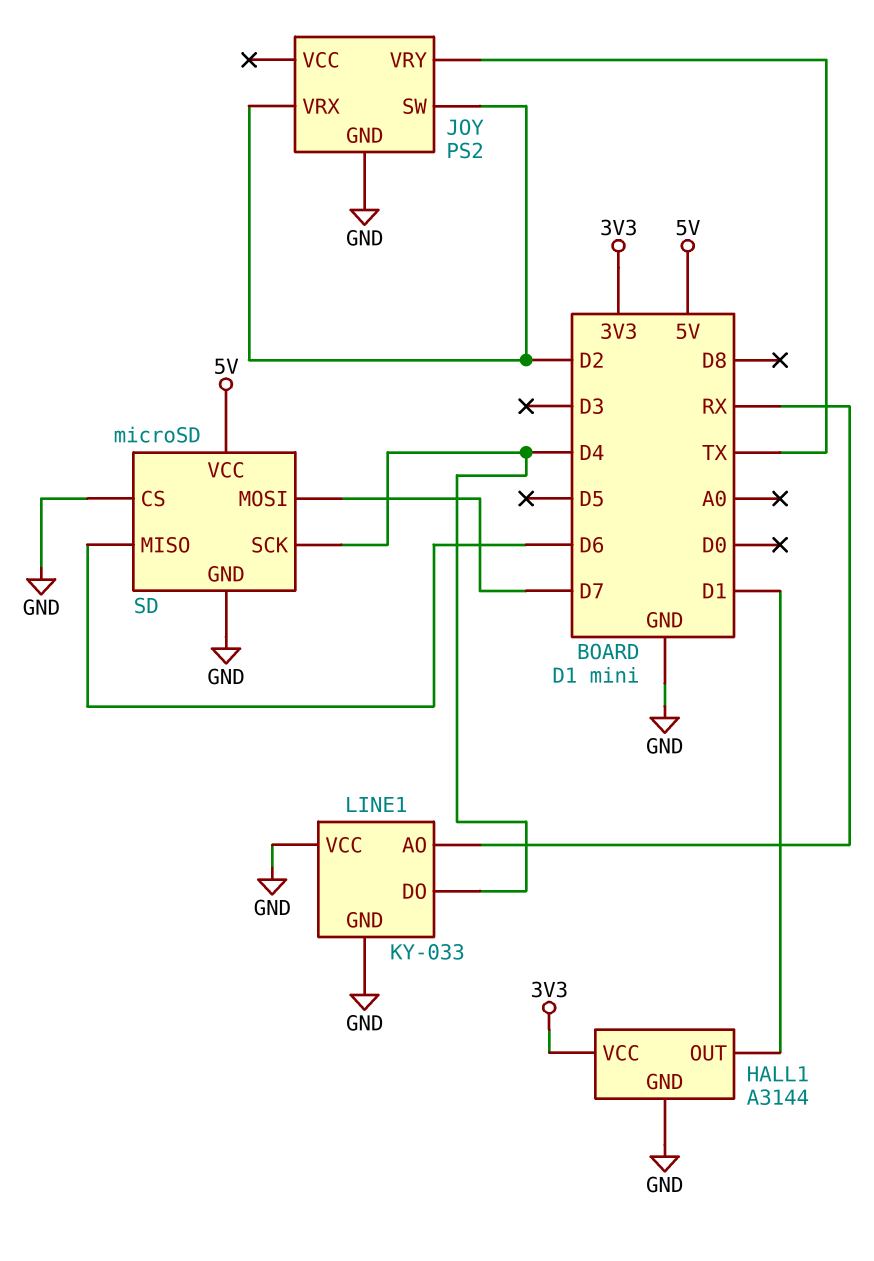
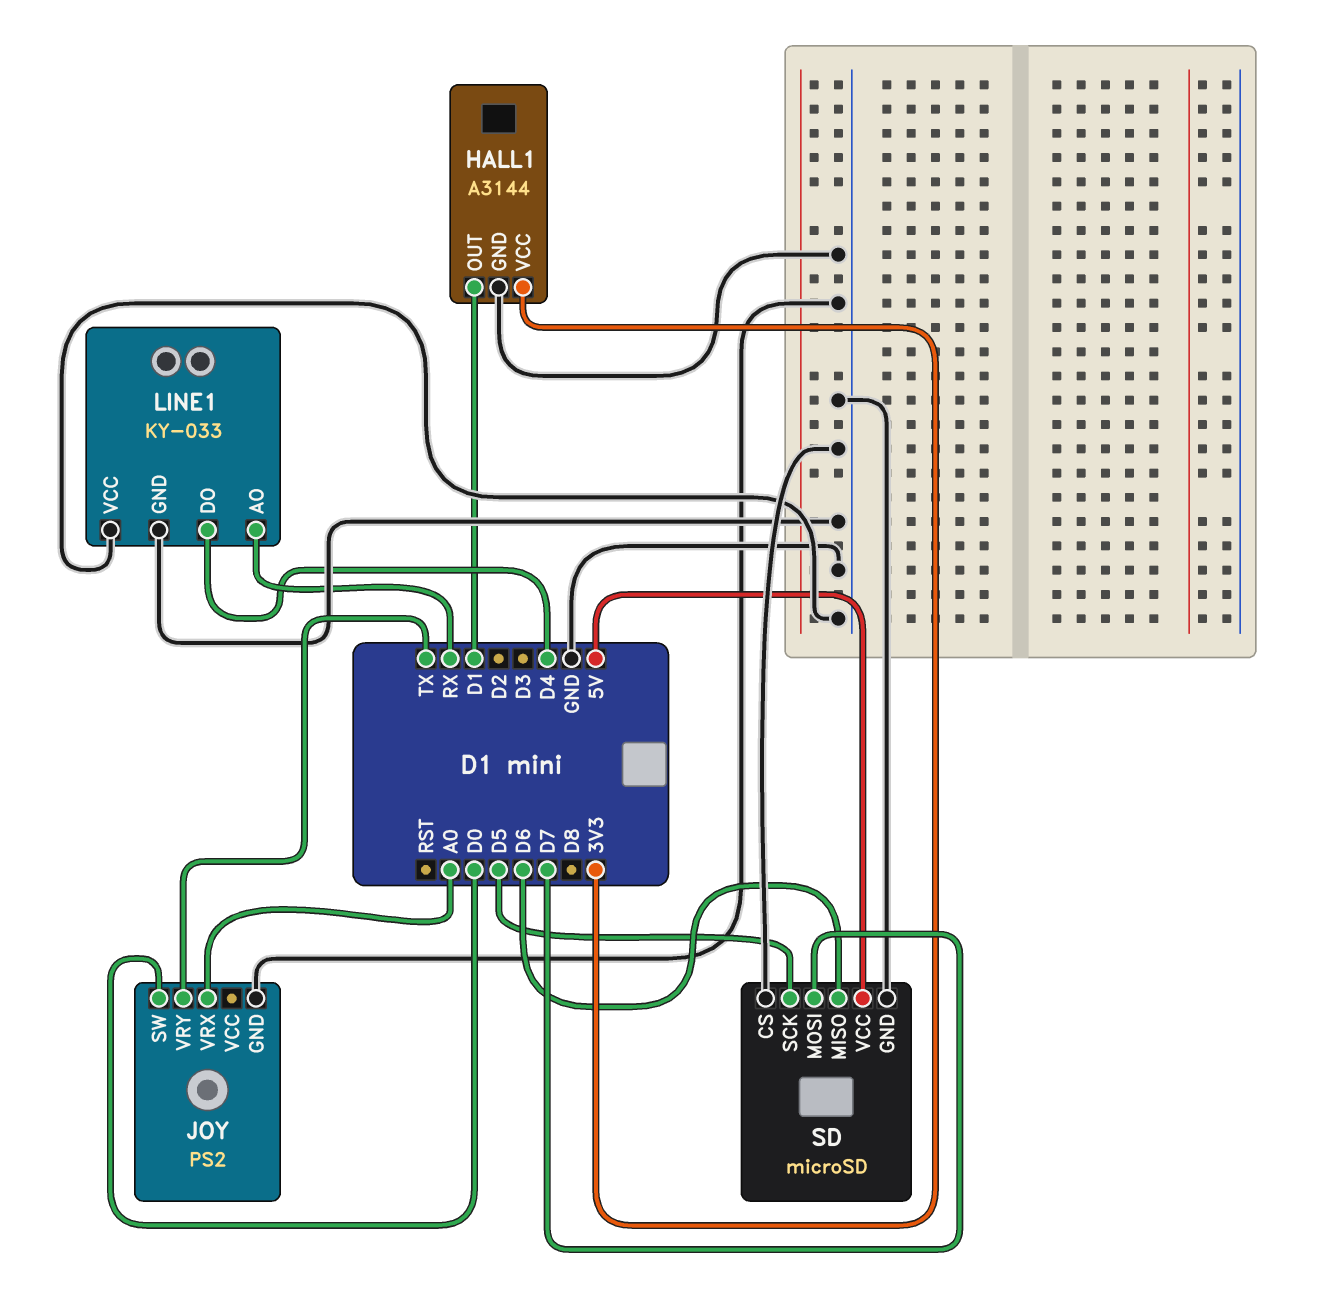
JOY pin SW: D2 -> D0
JOY pin VRX: D2 -> A0
SD pin SCK: D4 -> D5

